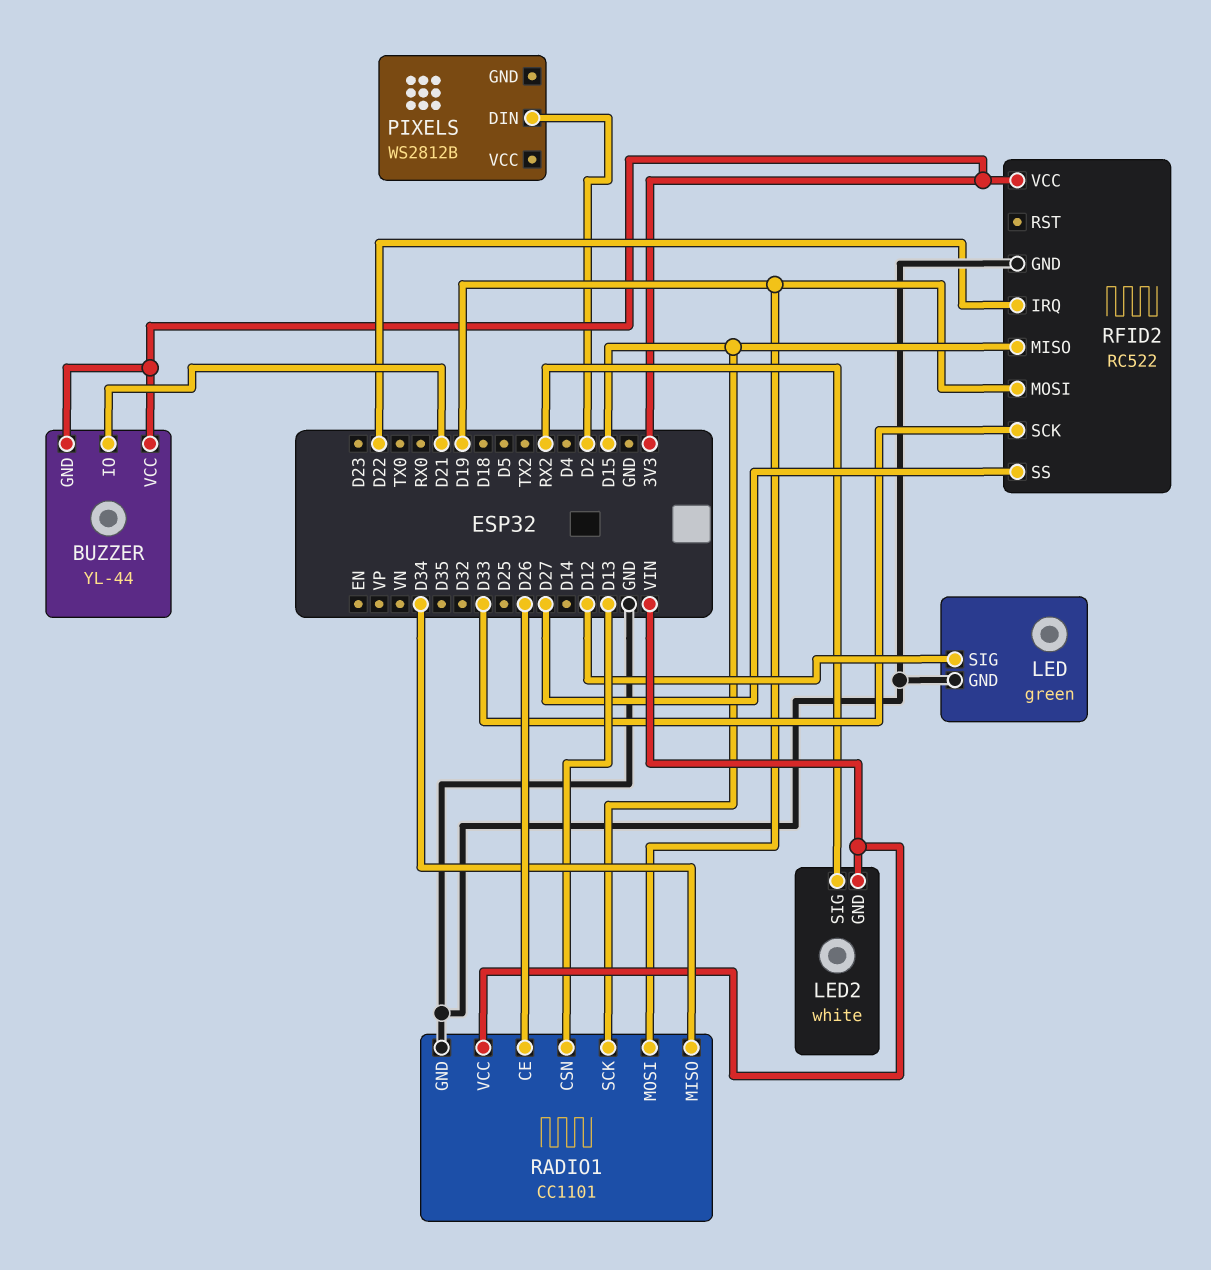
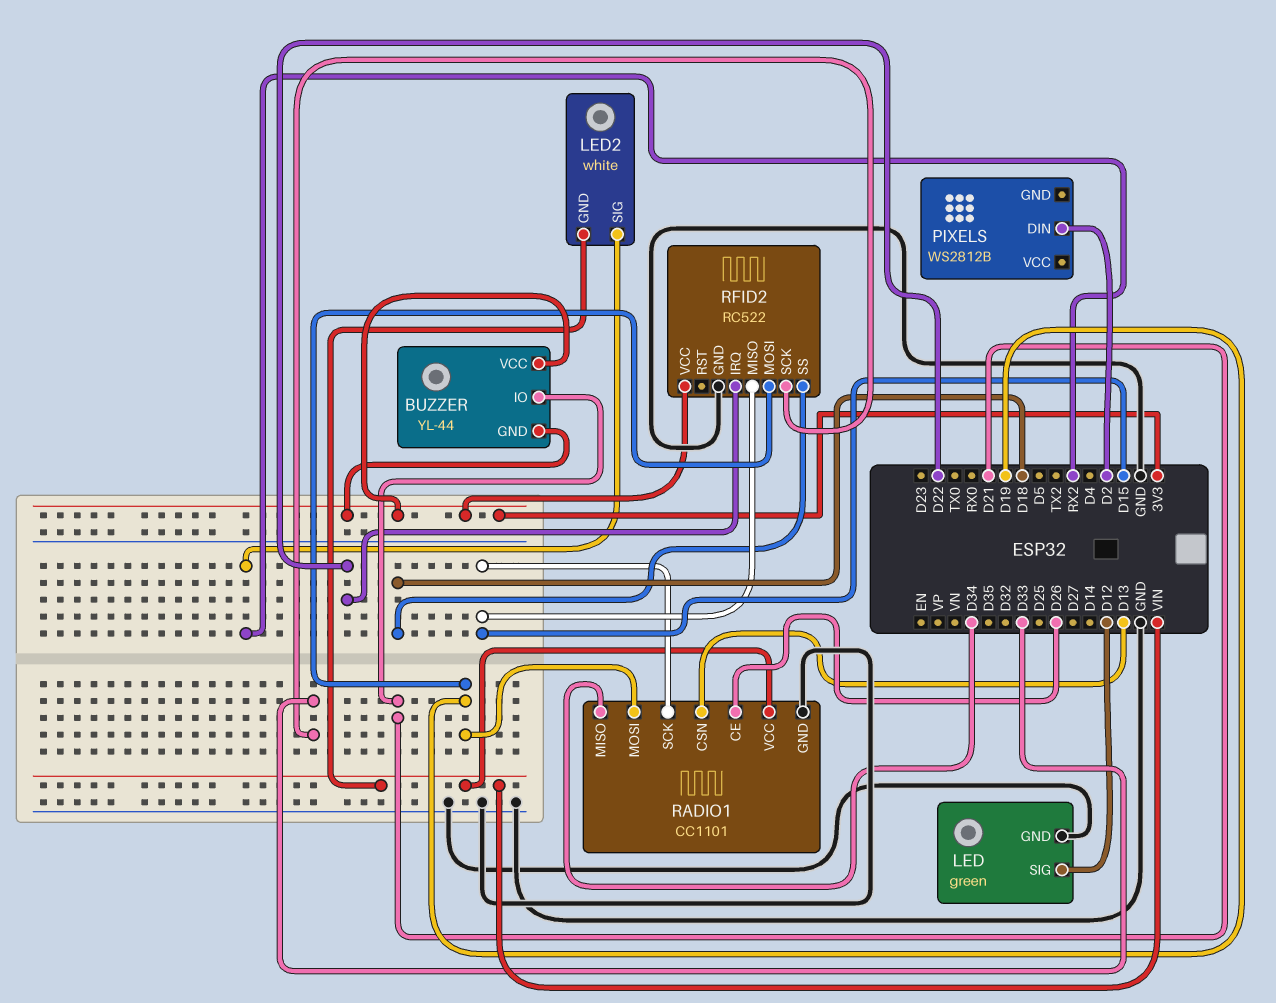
RFID2 pin SS: D27 -> D18

